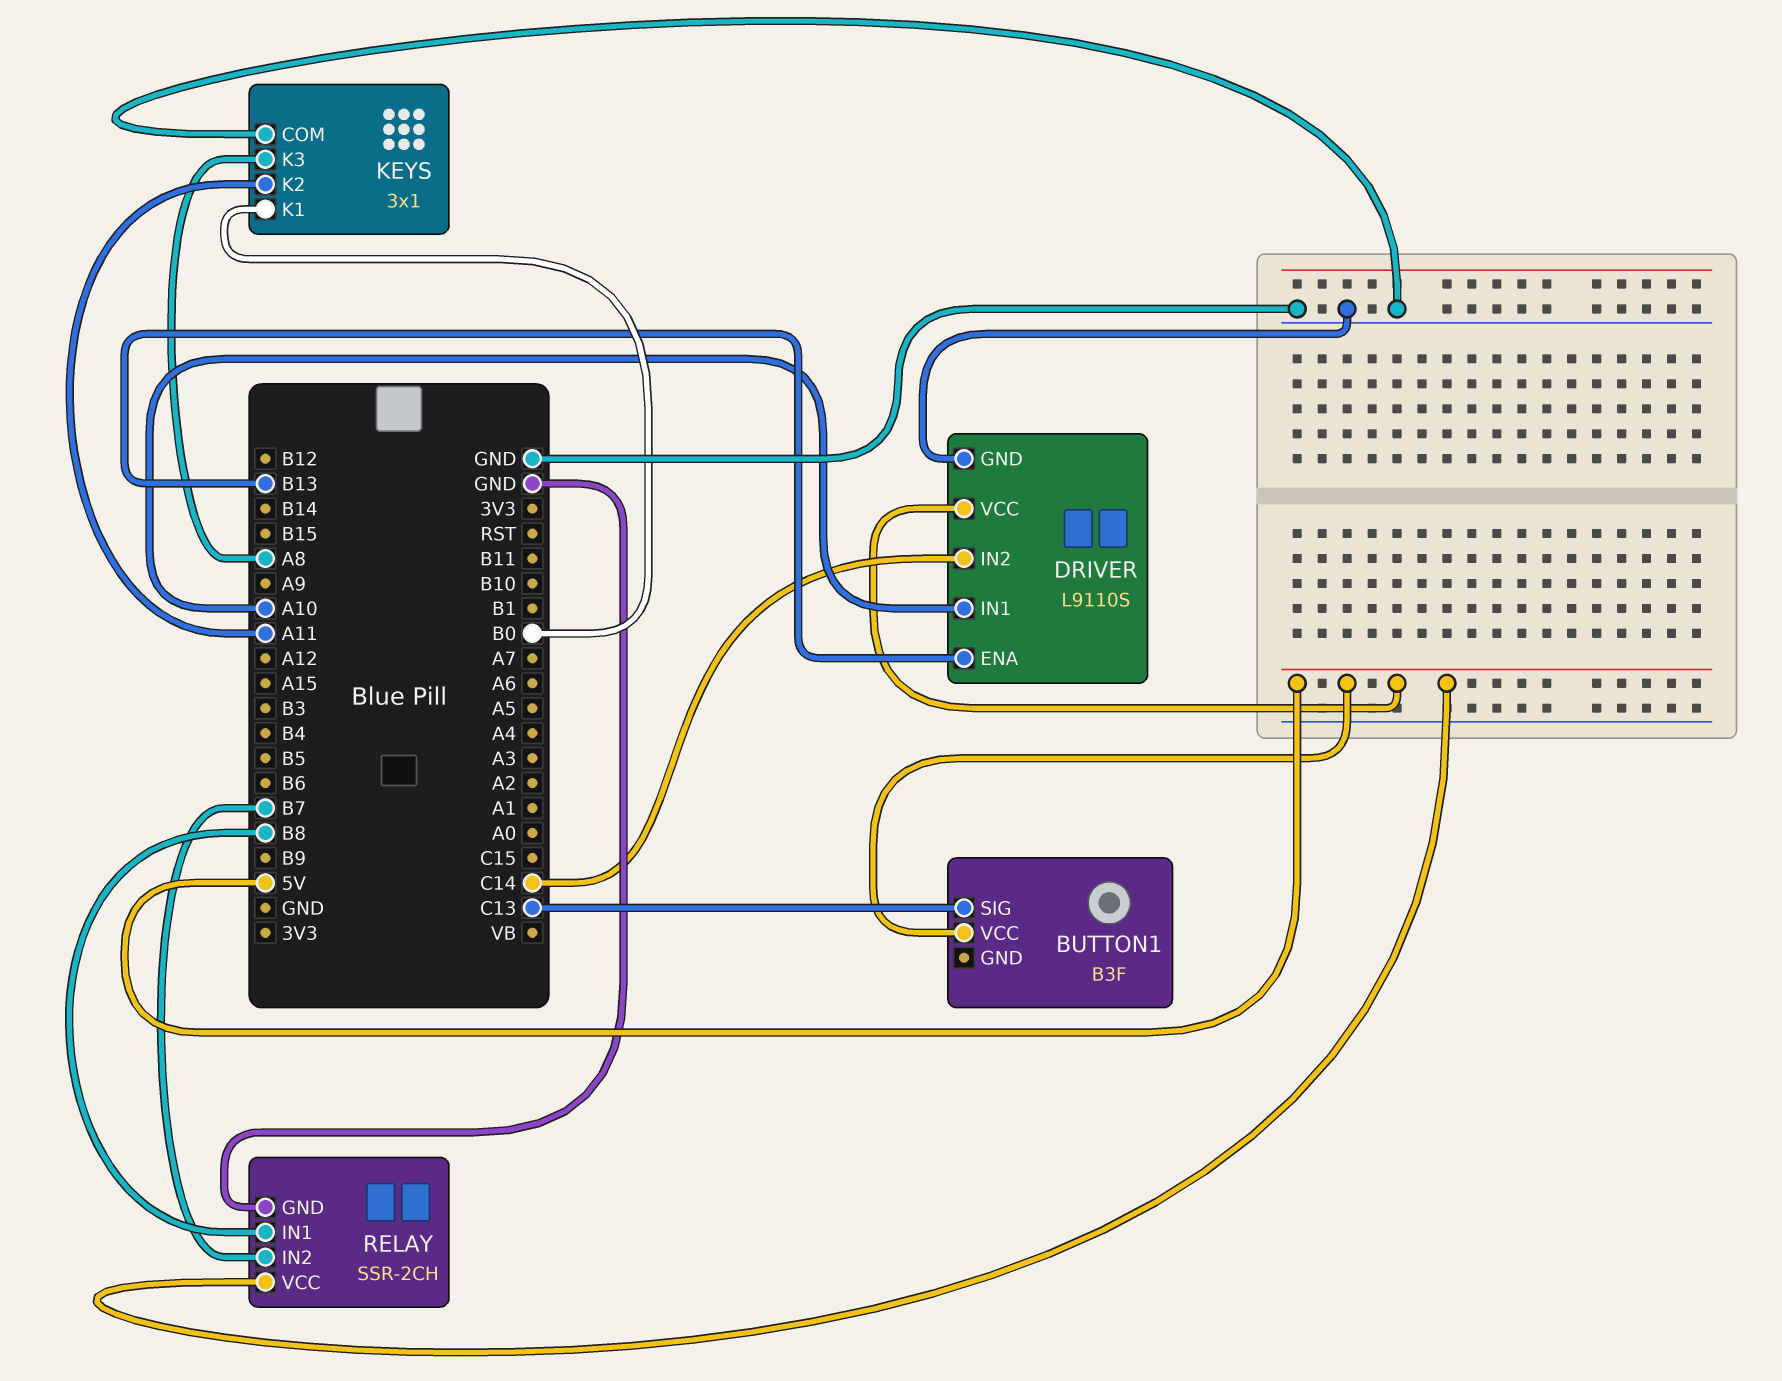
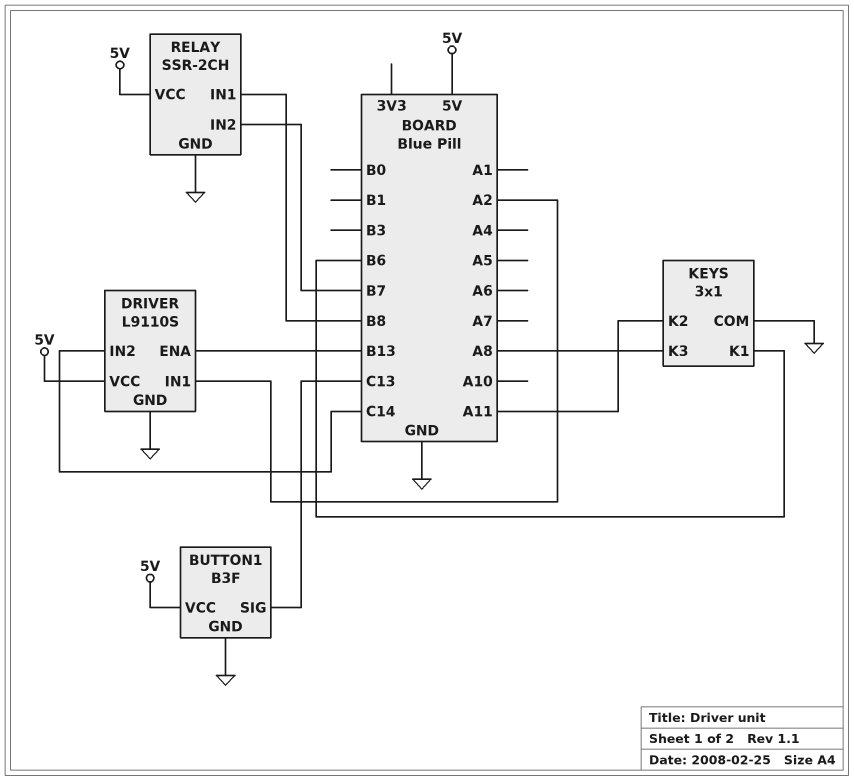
BUTTON1 pin GND: none -> GND
DRIVER pin IN1: A10 -> A2
KEYS pin K1: B0 -> B6

